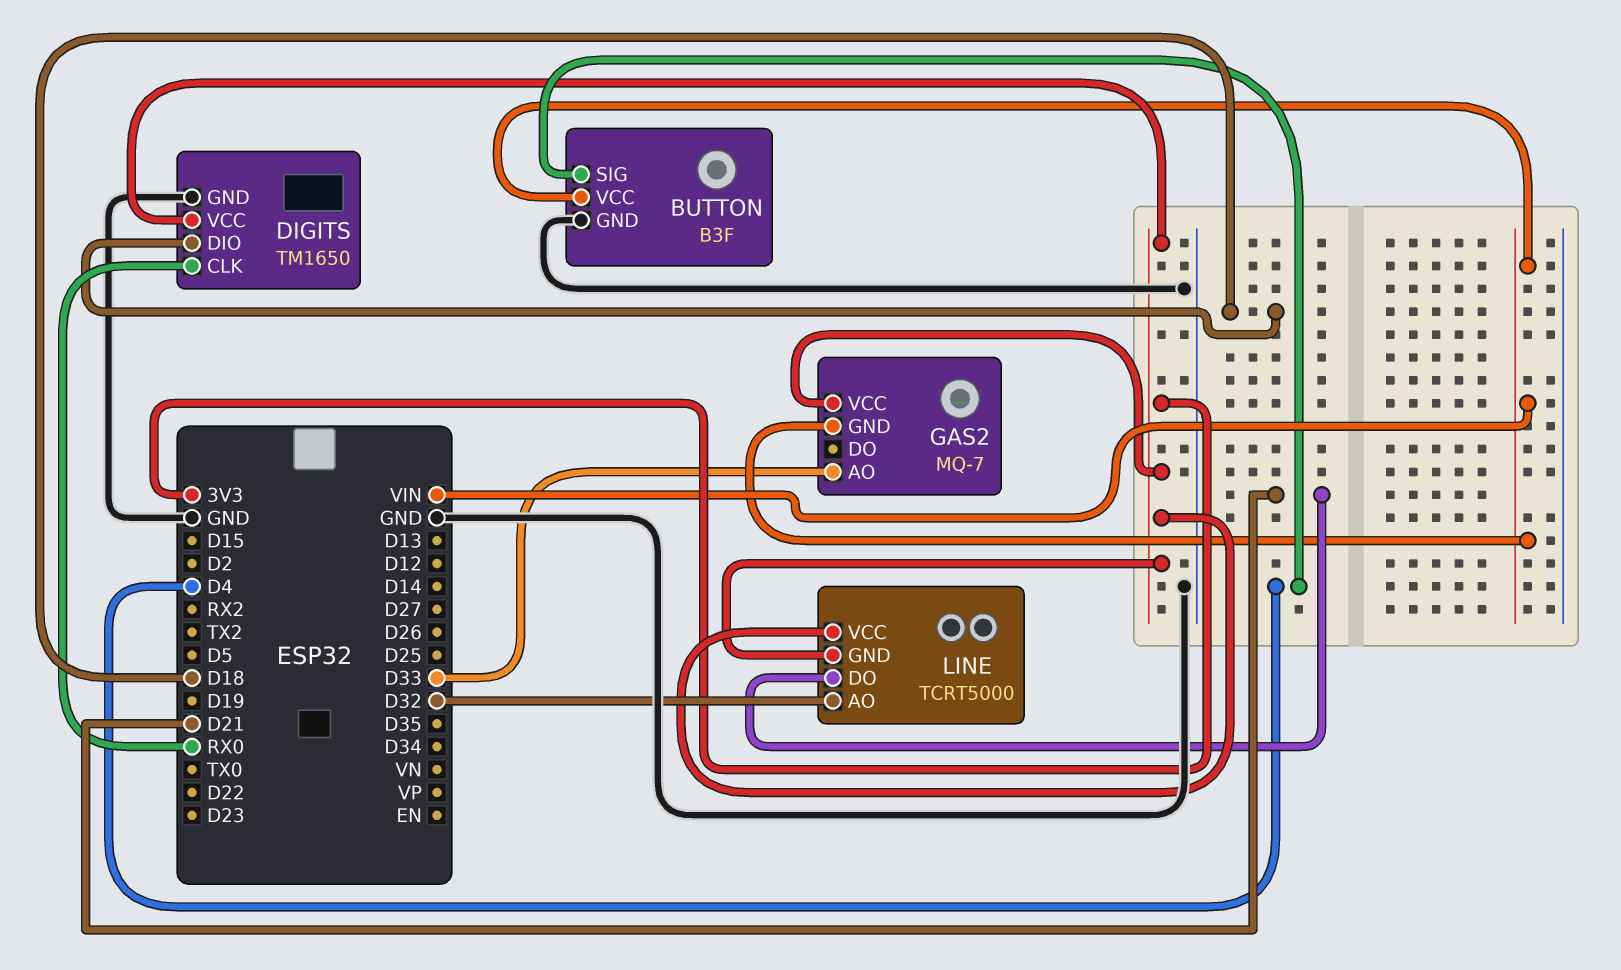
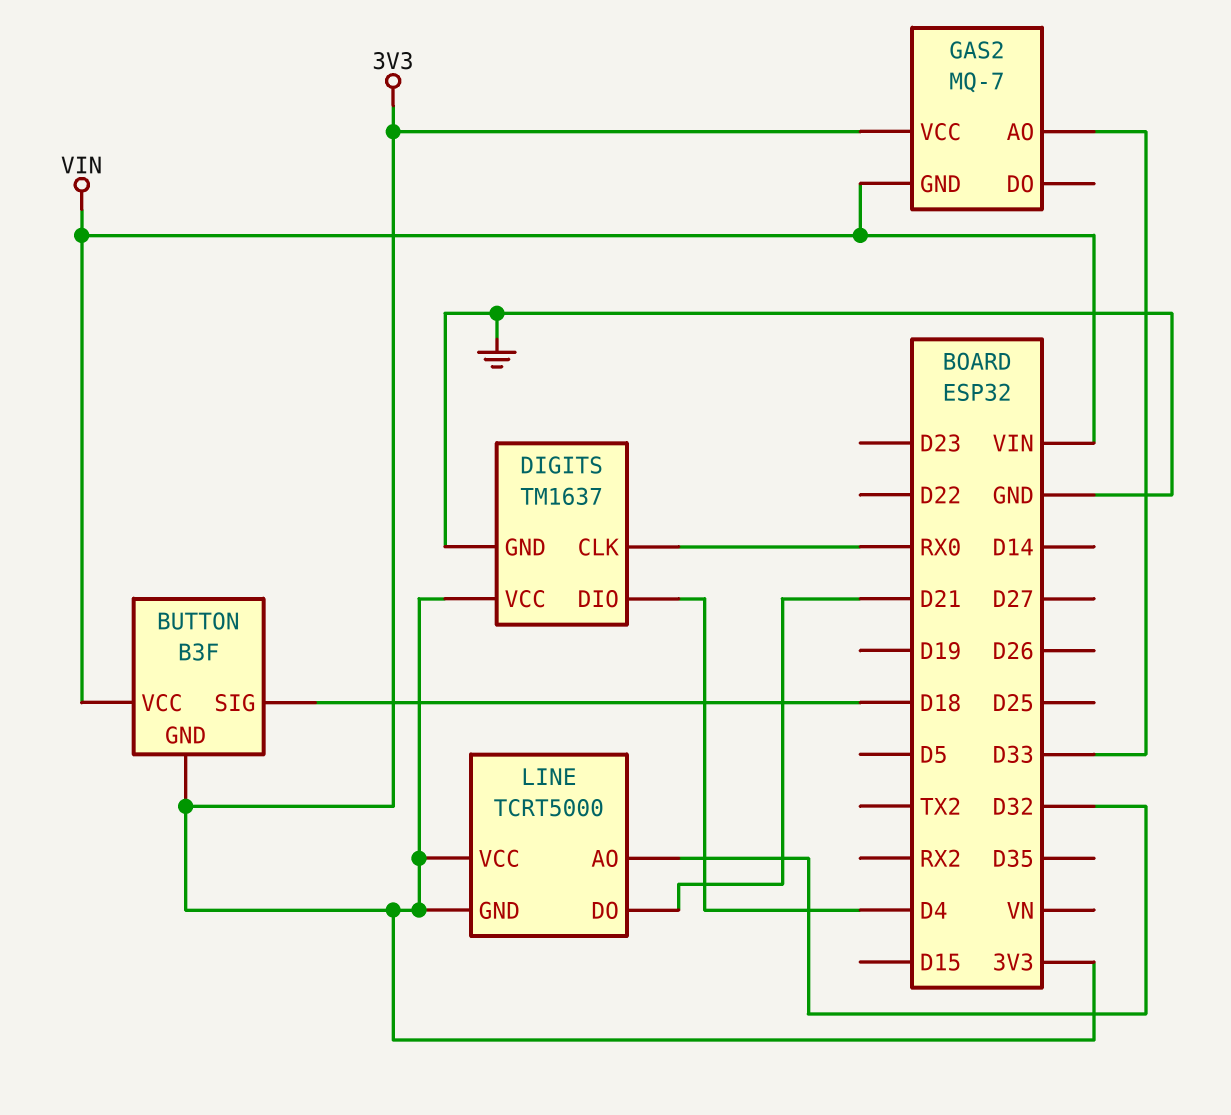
BUTTON pin GND: GND -> 3V3
BUTTON pin SIG: D4 -> D18
DIGITS: TM1650 -> TM1637
DIGITS pin DIO: D18 -> D4

